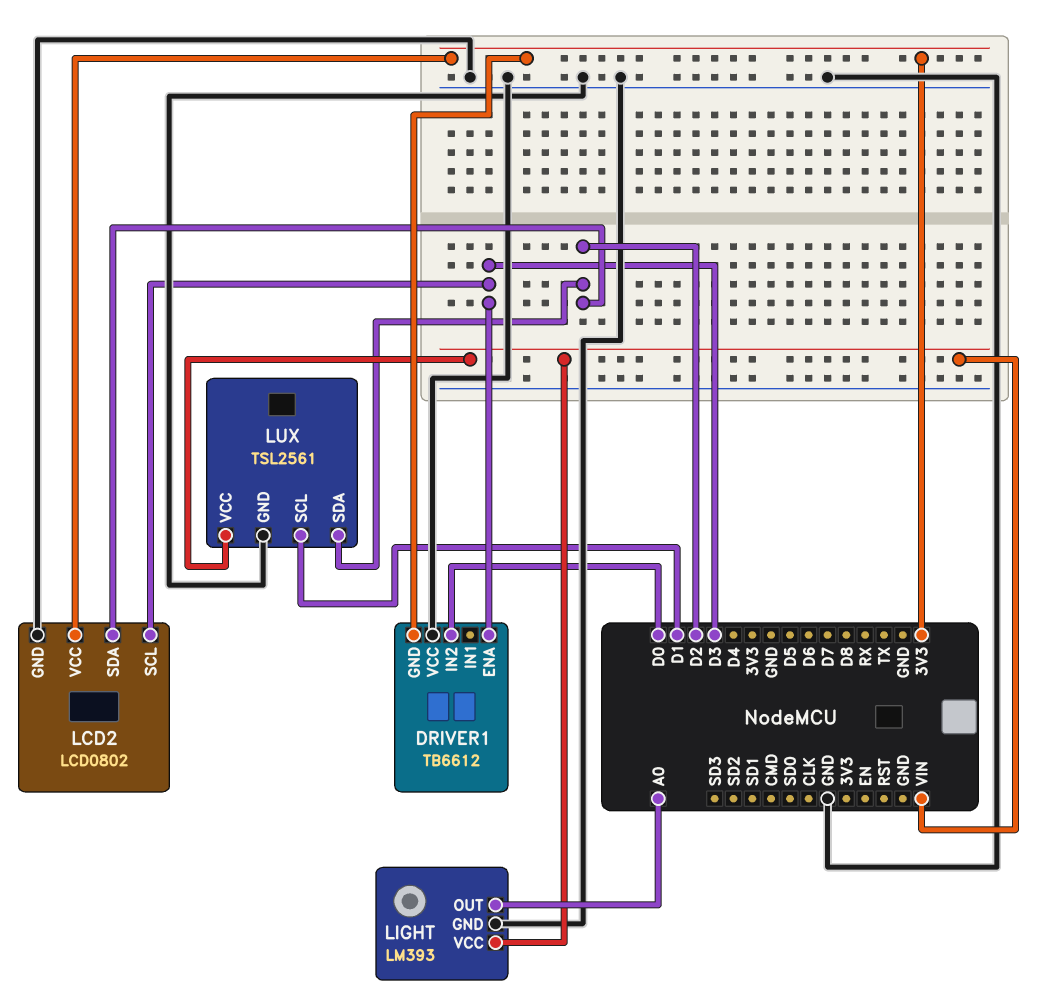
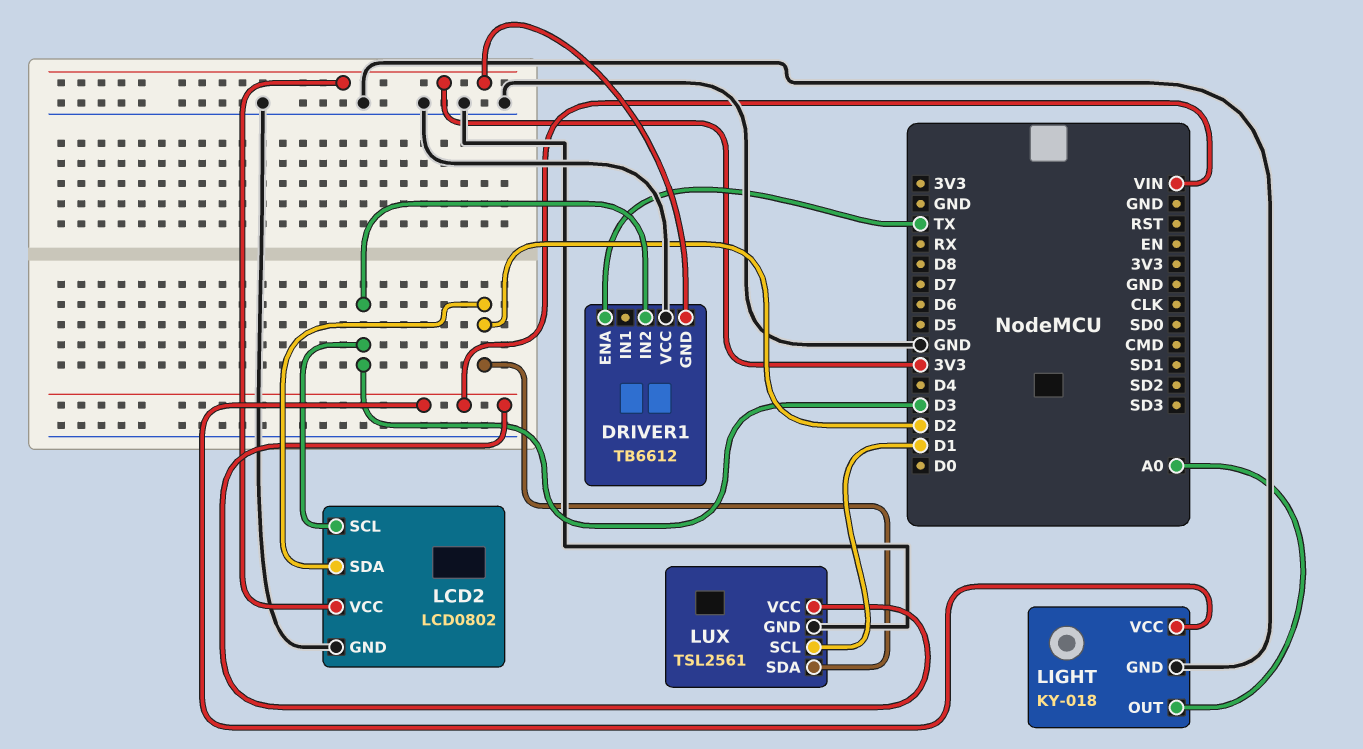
DRIVER1 pin ENA: D3 -> TX
DRIVER1 pin IN2: D0 -> D3
LIGHT: LM393 -> KY-018

